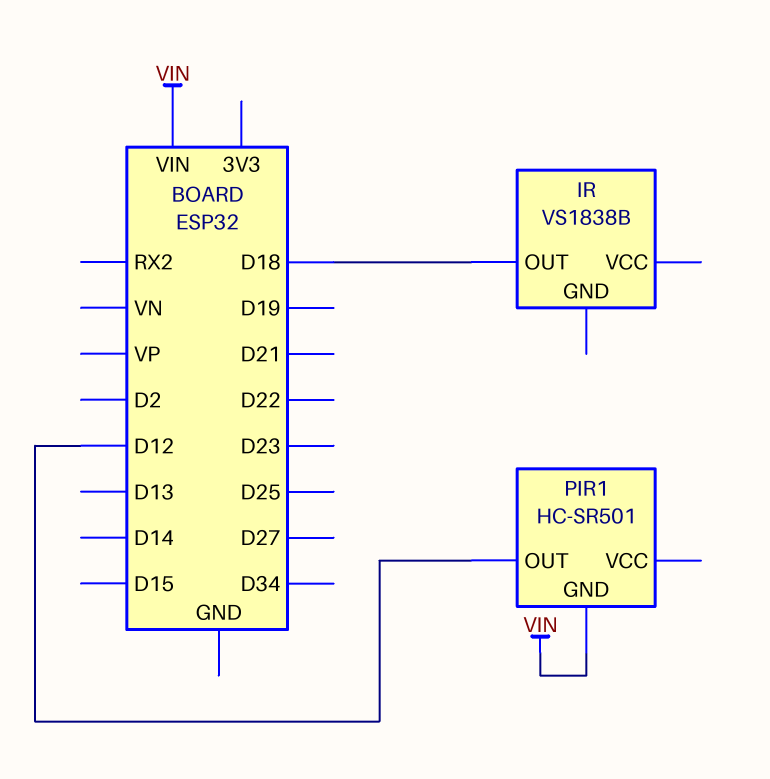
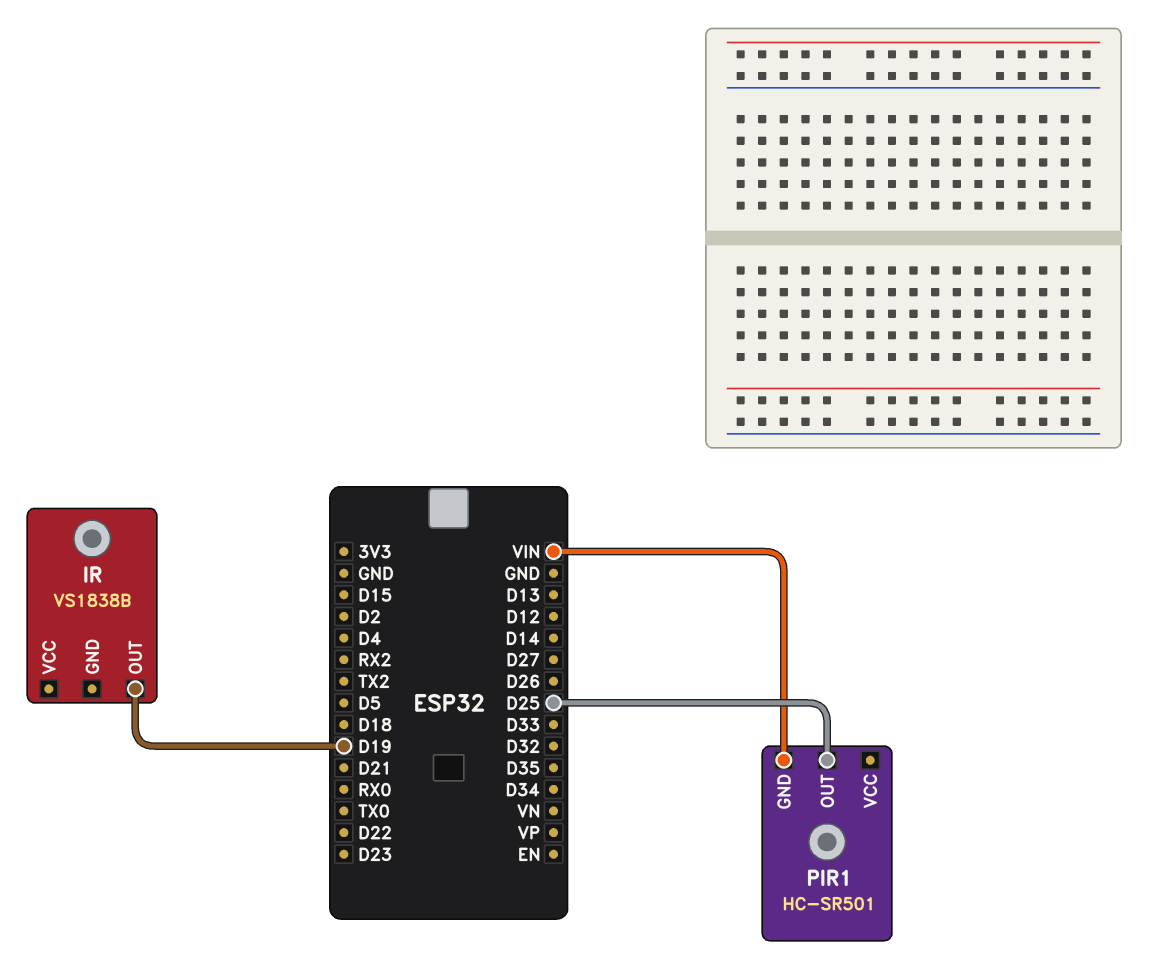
IR pin OUT: D18 -> D19
PIR1 pin OUT: D12 -> D25

